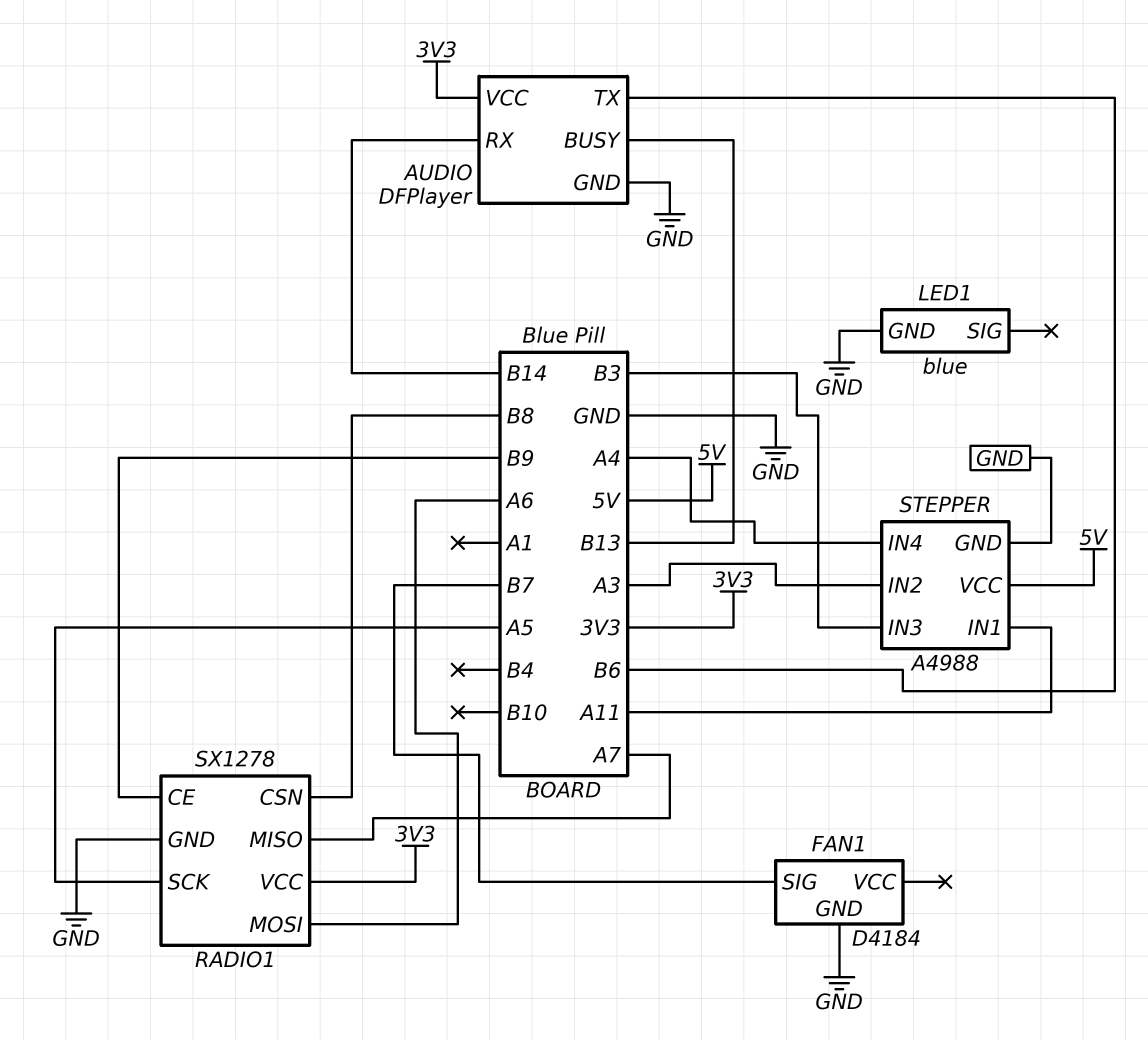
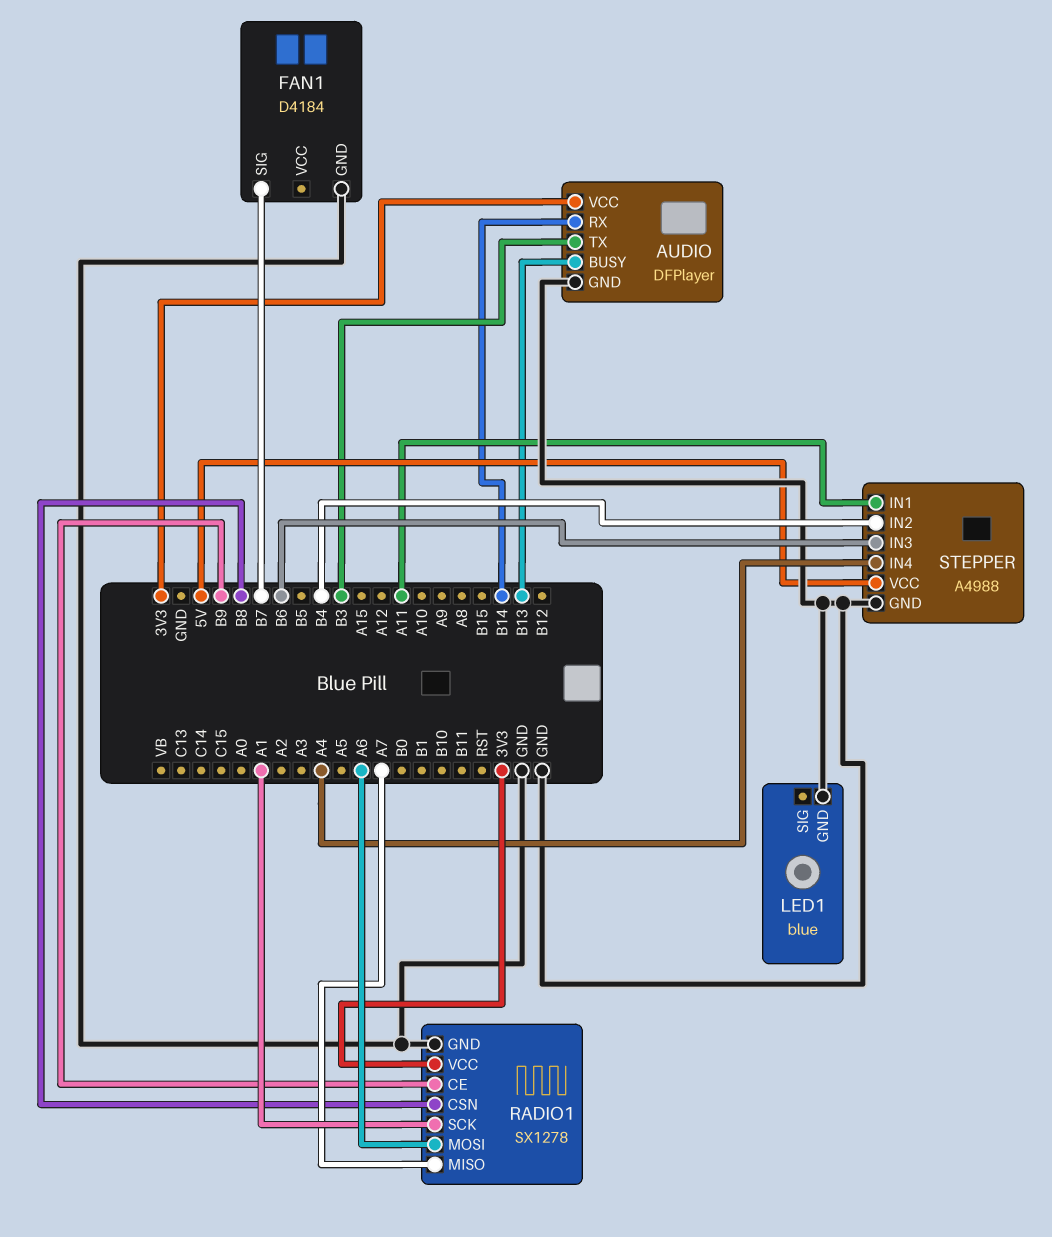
AUDIO pin TX: B6 -> B3
RADIO1 pin SCK: A5 -> A1
STEPPER pin IN2: A3 -> B4
STEPPER pin IN3: B3 -> B6

